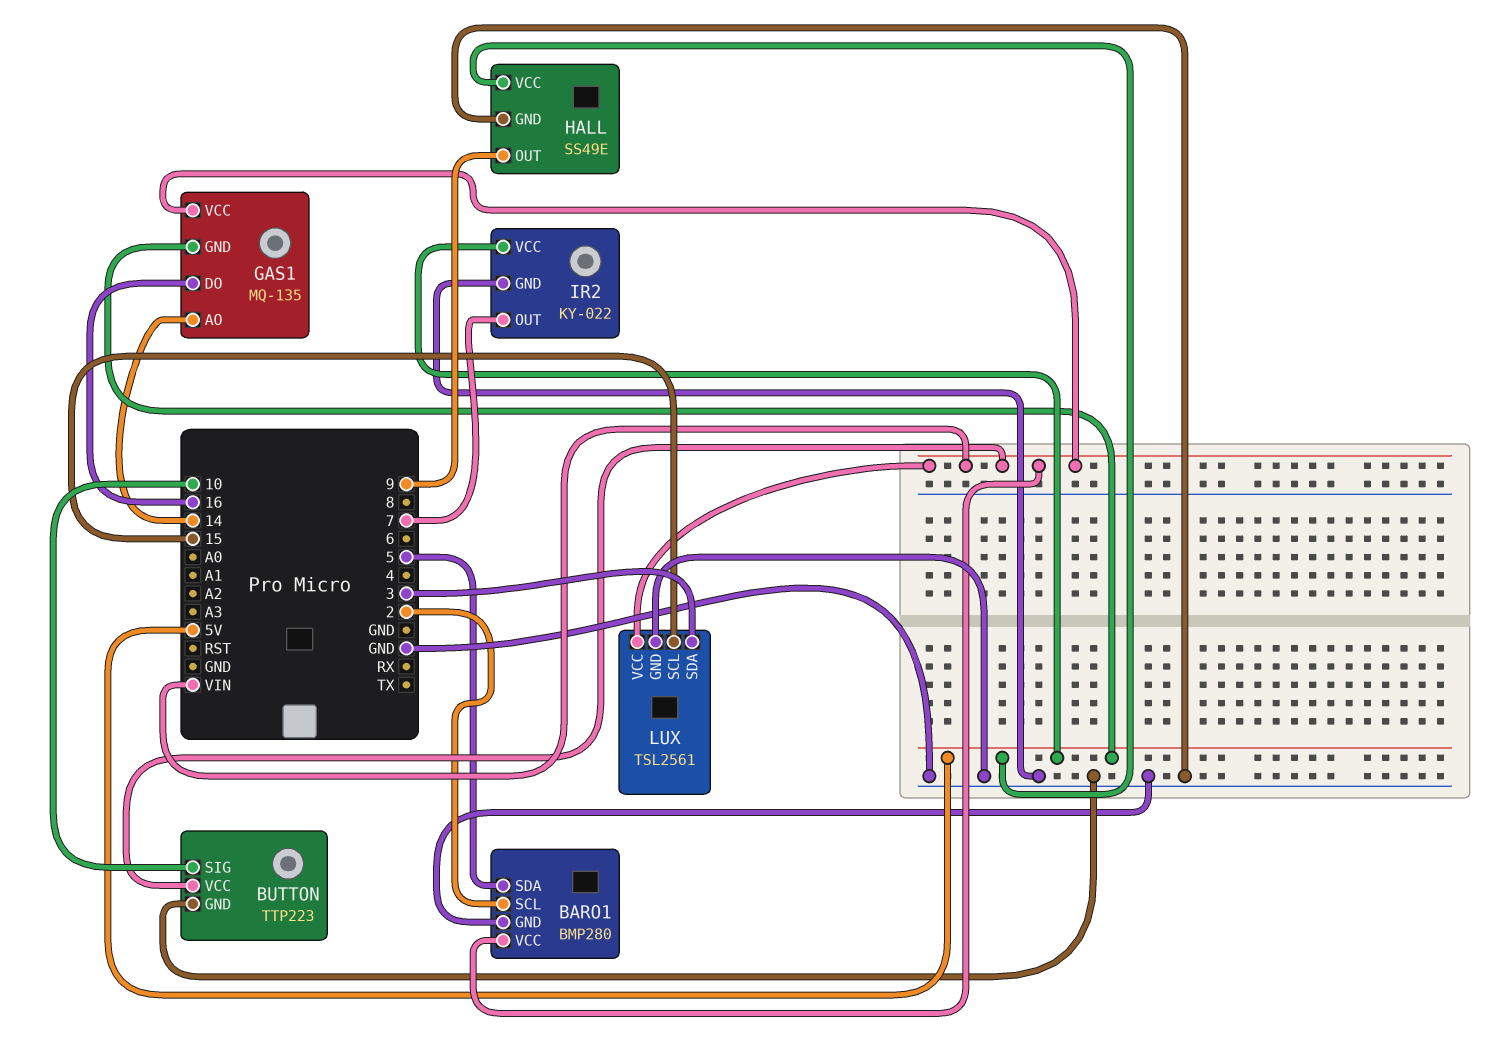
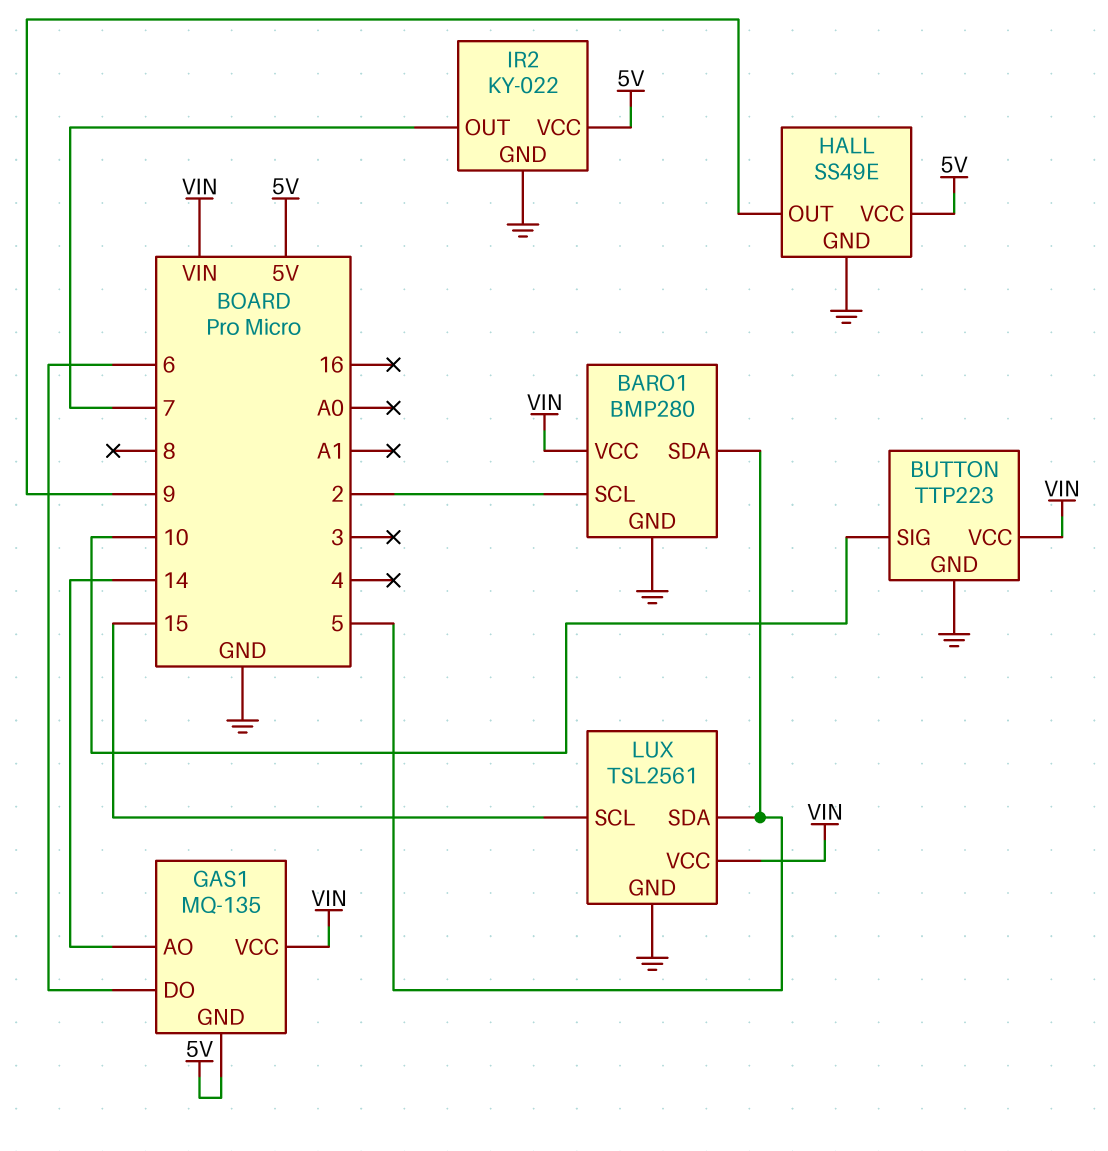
GAS1 pin DO: 16 -> 6
LUX pin SDA: 3 -> 5

